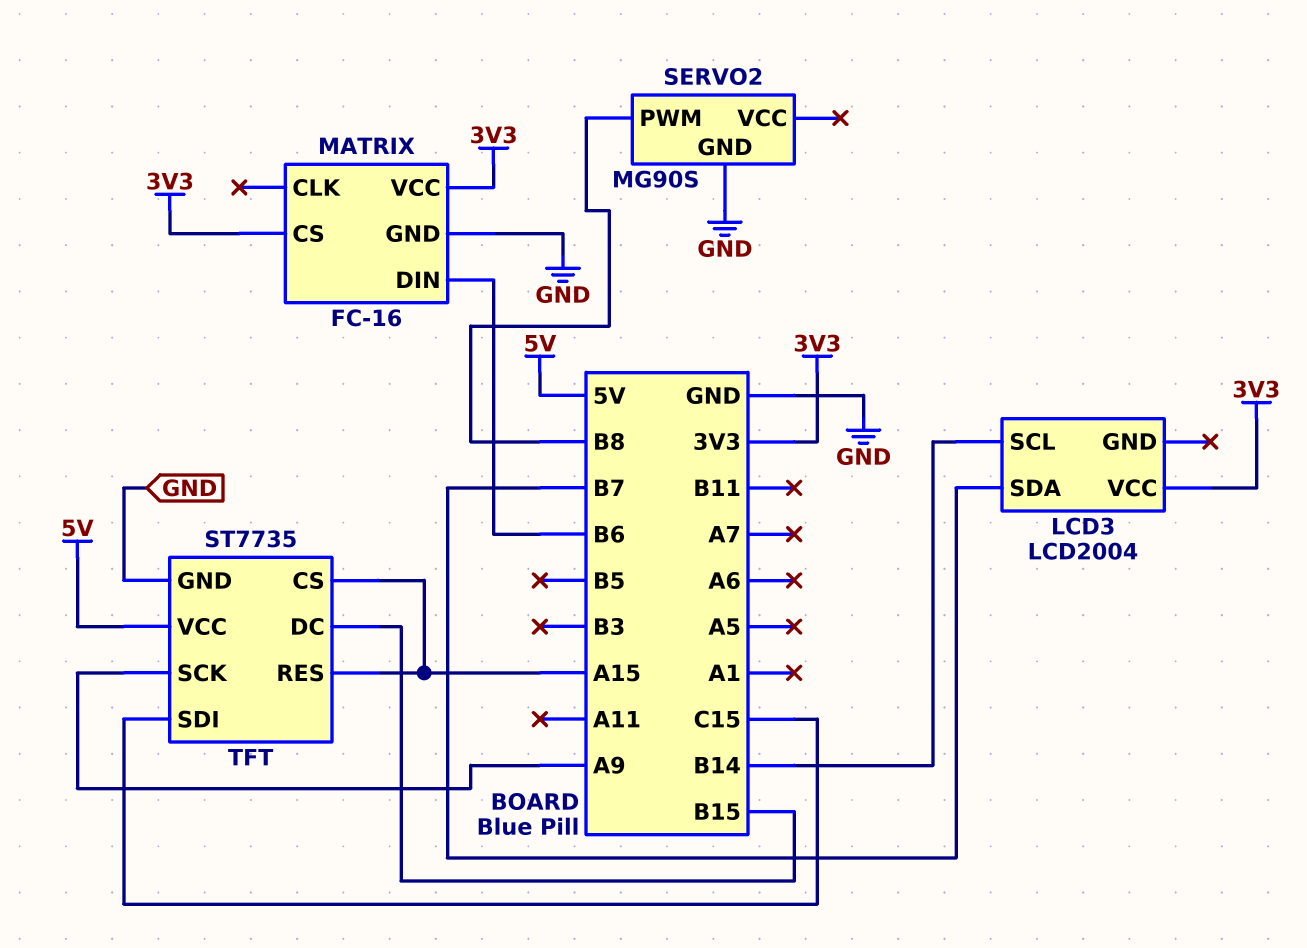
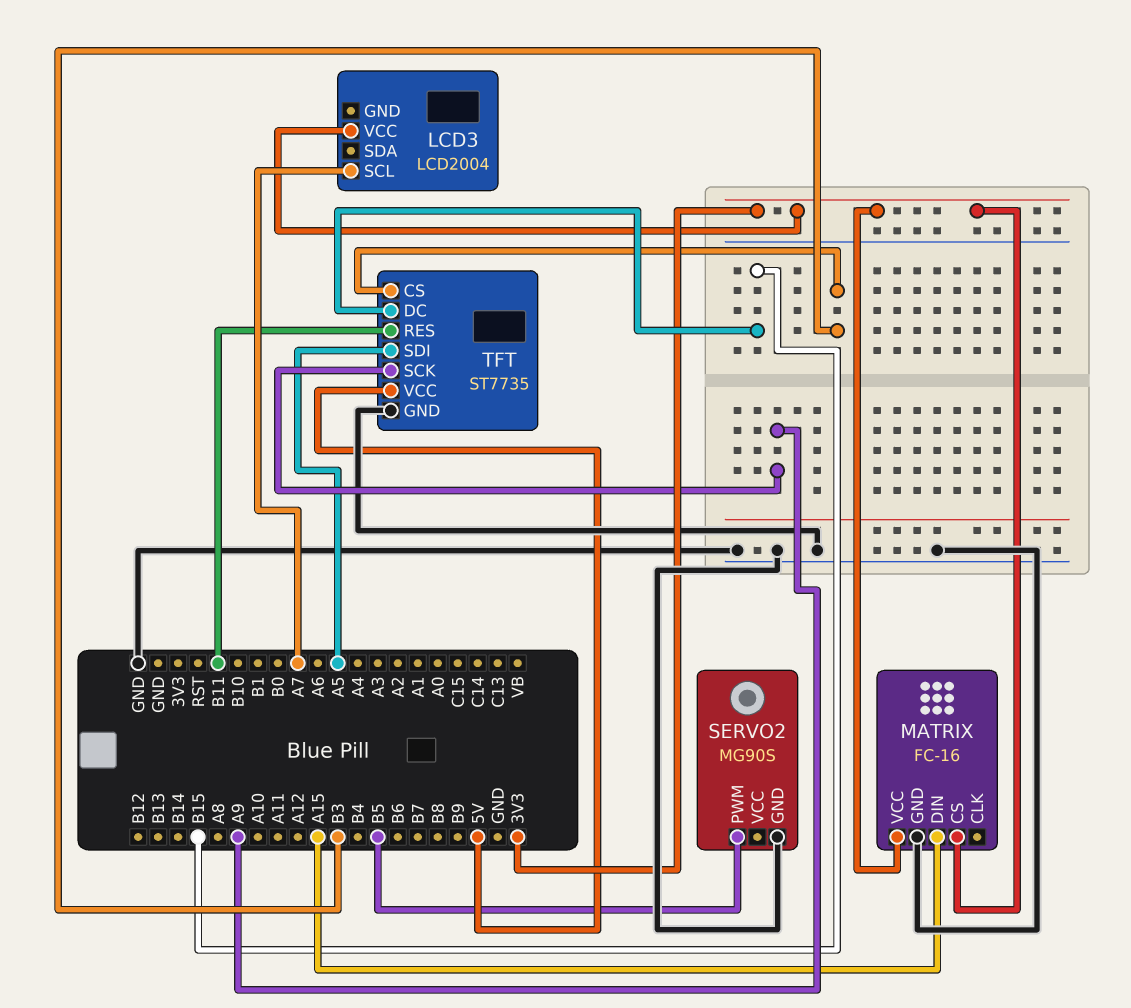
LCD3 pin SCL: B14 -> A7
LCD3 pin SDA: B7 -> none
MATRIX pin DIN: B6 -> A15
SERVO2 pin PWM: B8 -> B5
TFT pin CS: A15 -> B3
TFT pin RES: A15 -> B11
TFT pin SDI: C15 -> A5

